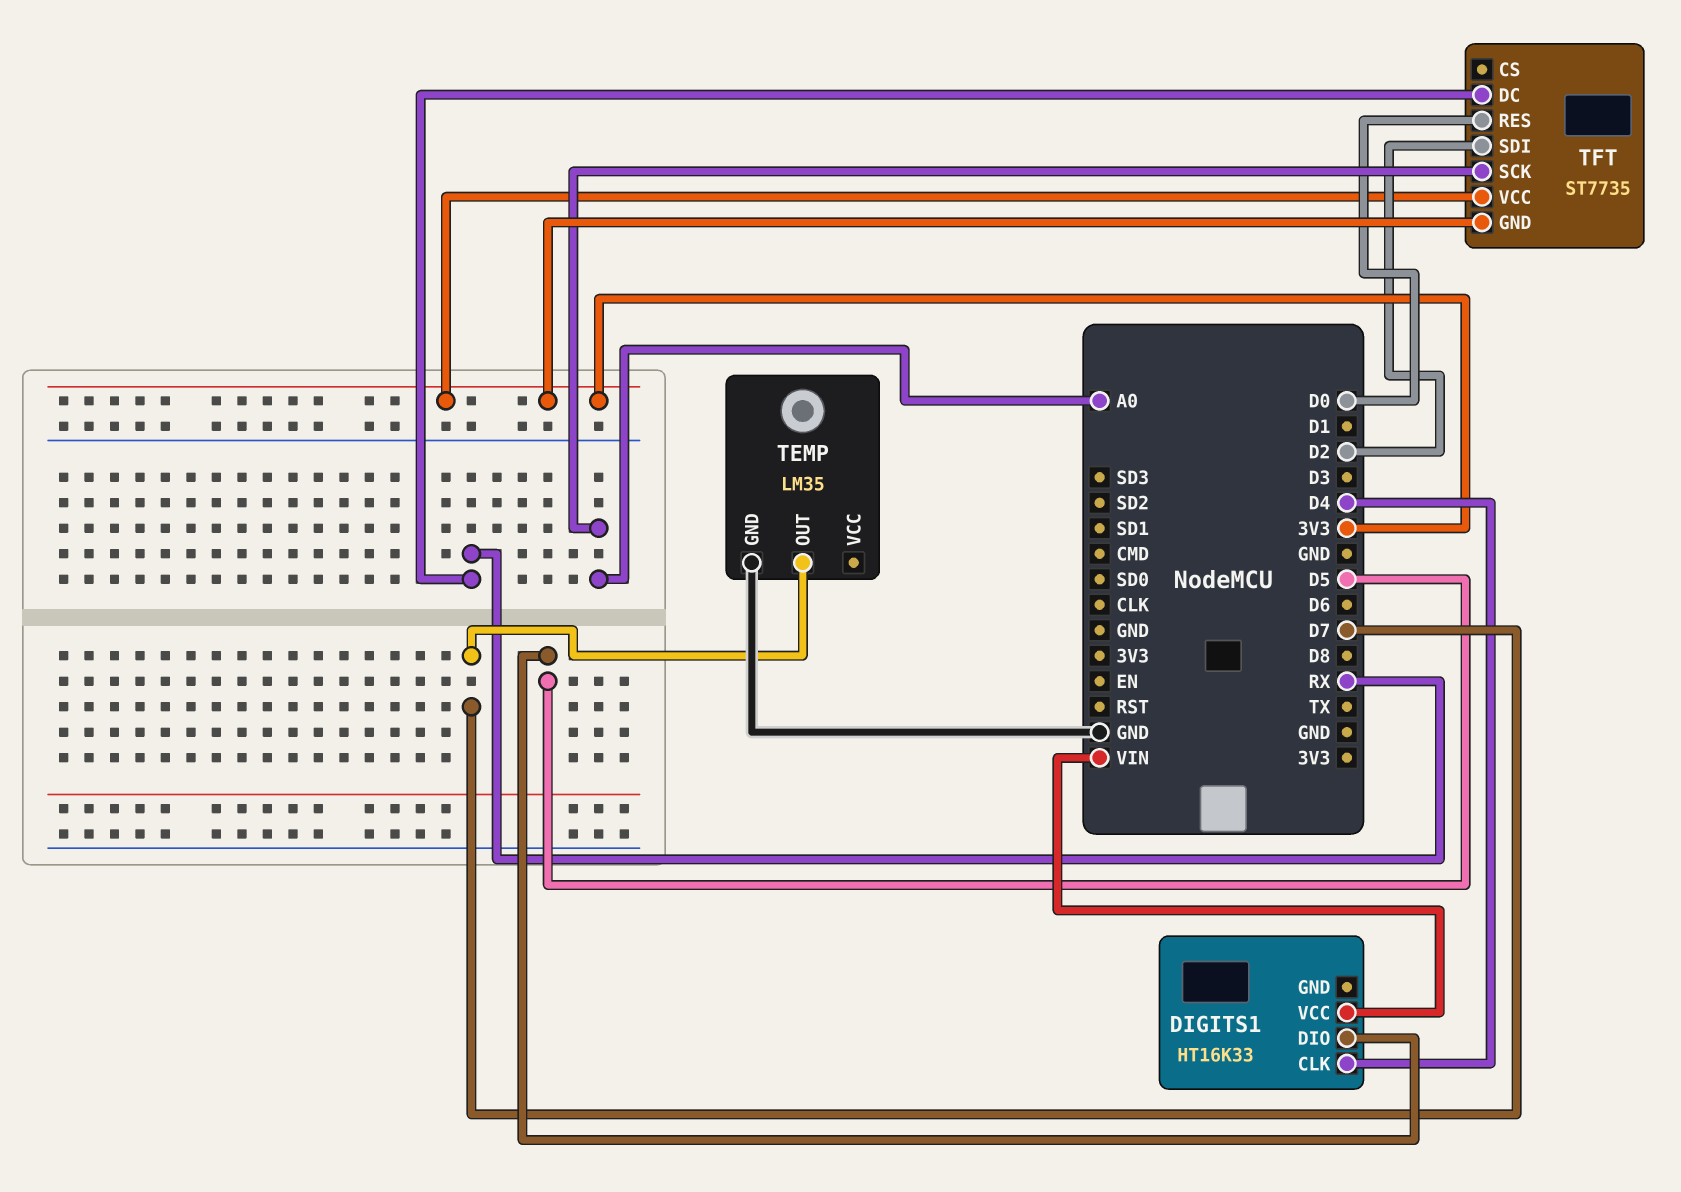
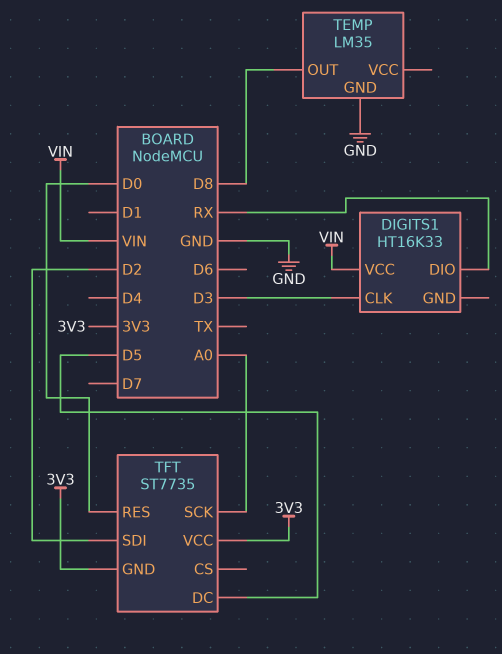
DIGITS1 pin CLK: D4 -> D3
DIGITS1 pin DIO: D5 -> RX
TEMP pin OUT: D7 -> D8
TFT pin DC: RX -> D5

